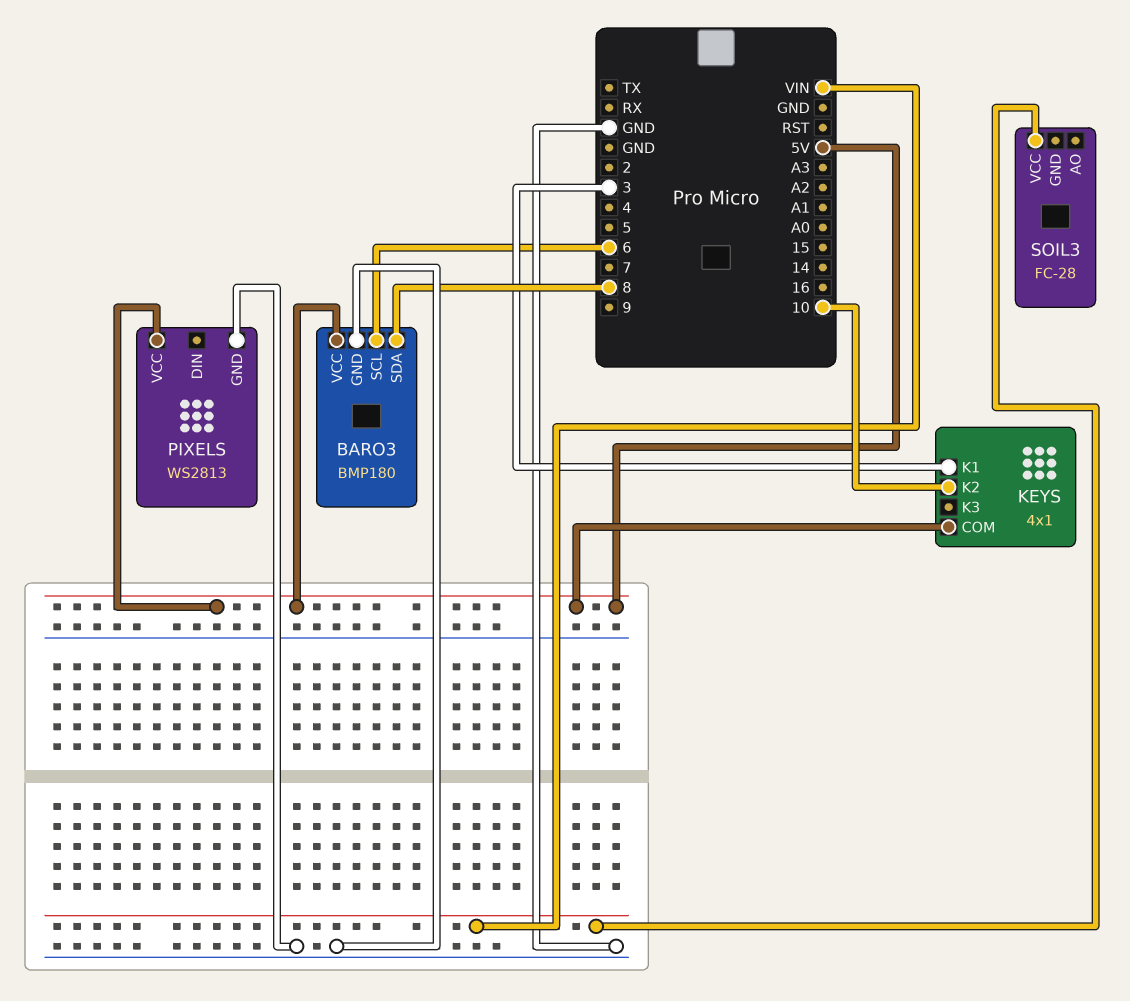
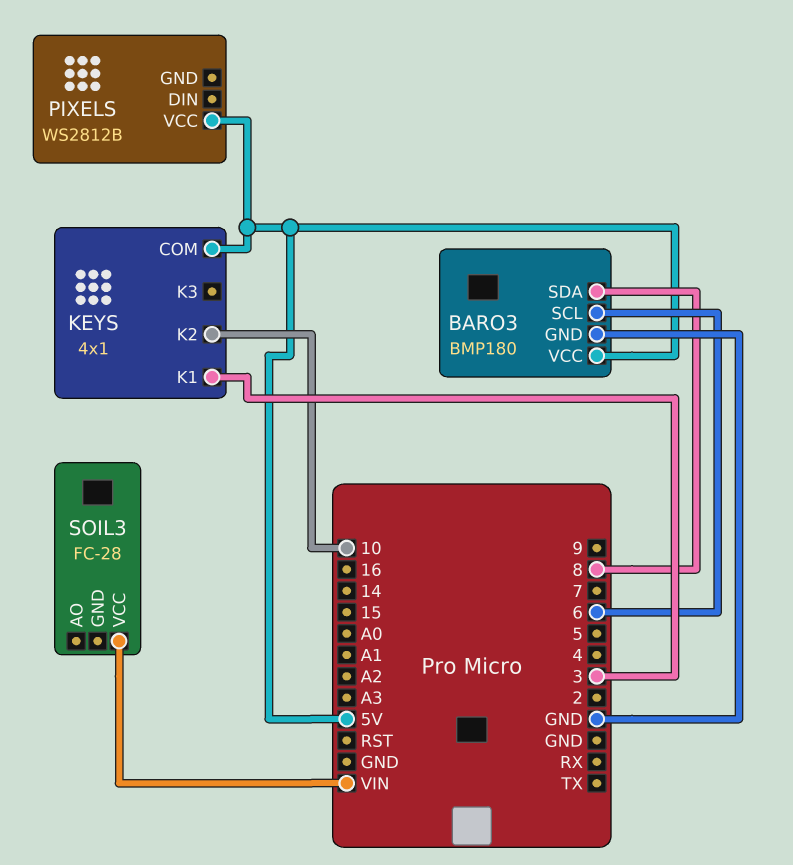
PIXELS: WS2813 -> WS2812B
PIXELS pin GND: GND -> none

